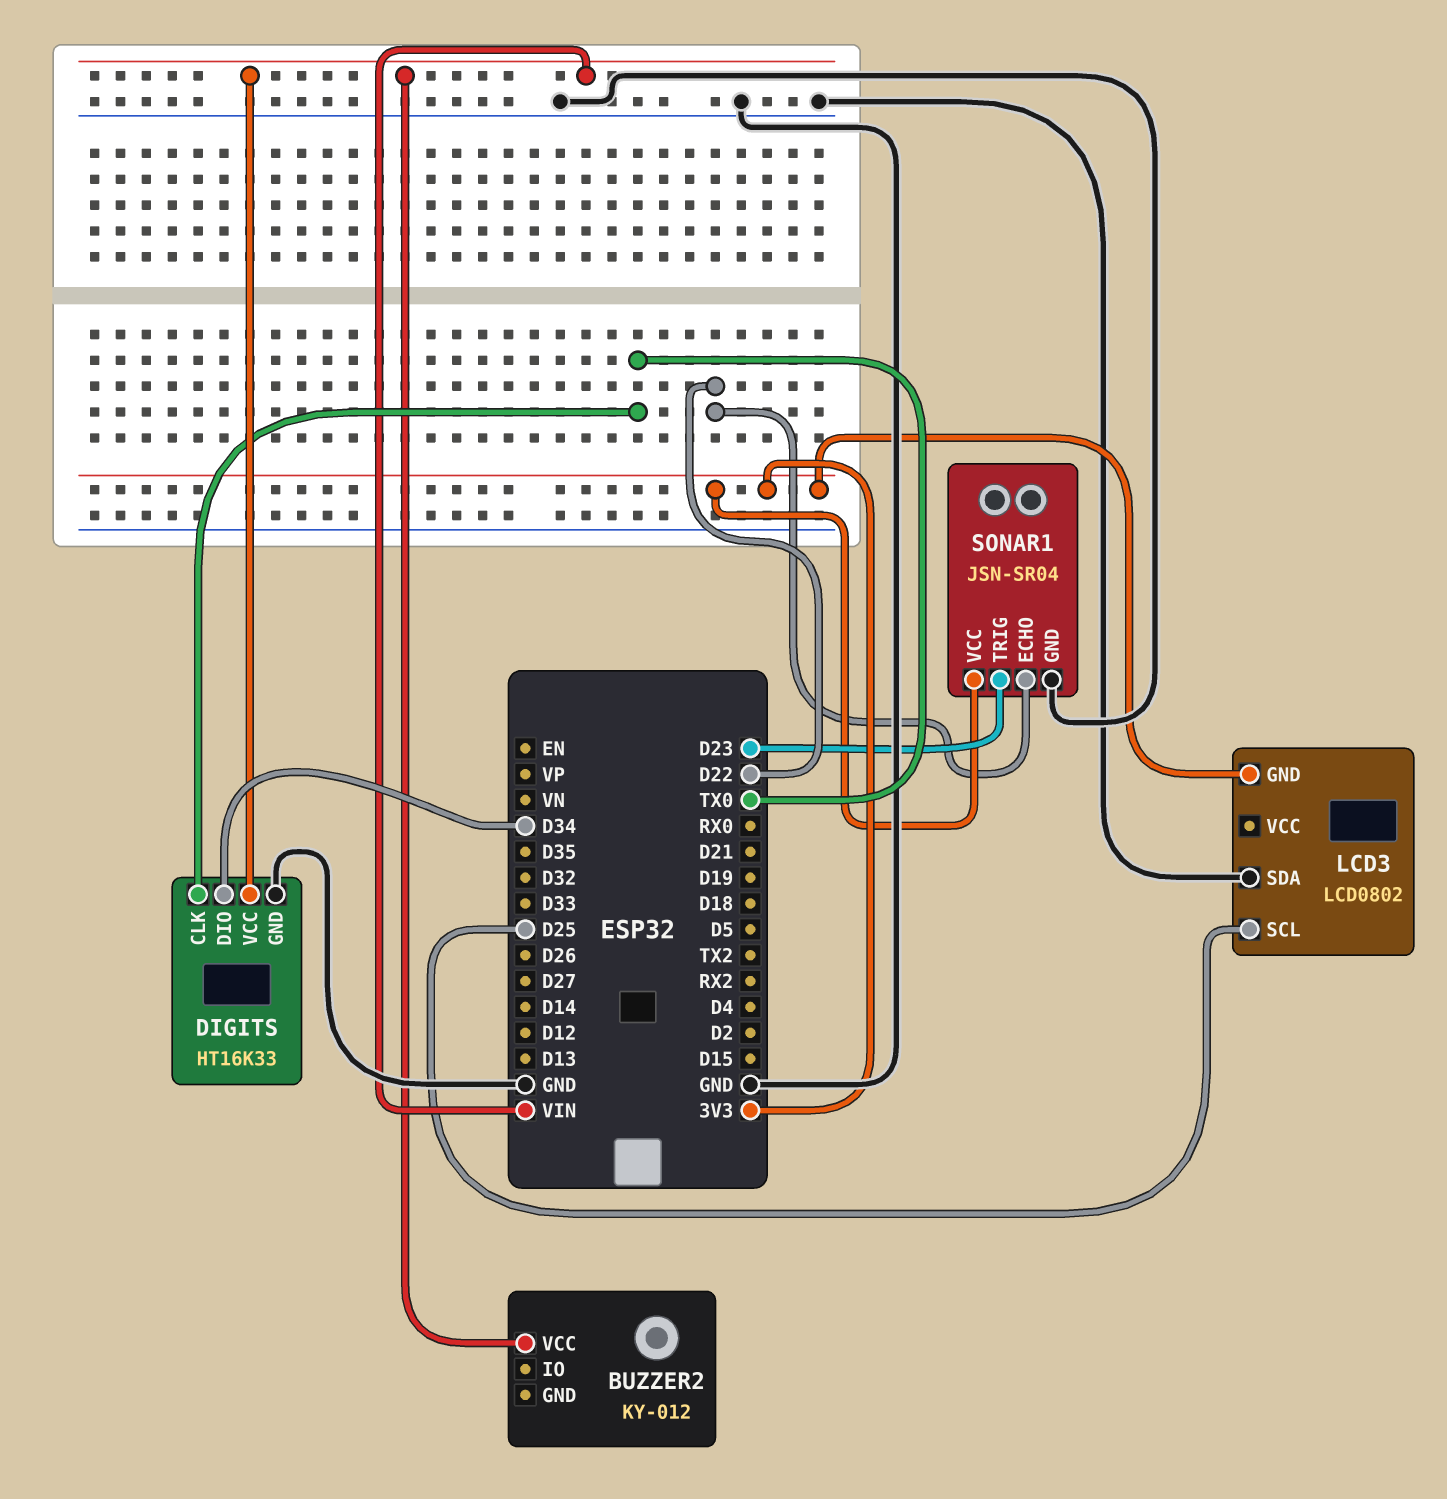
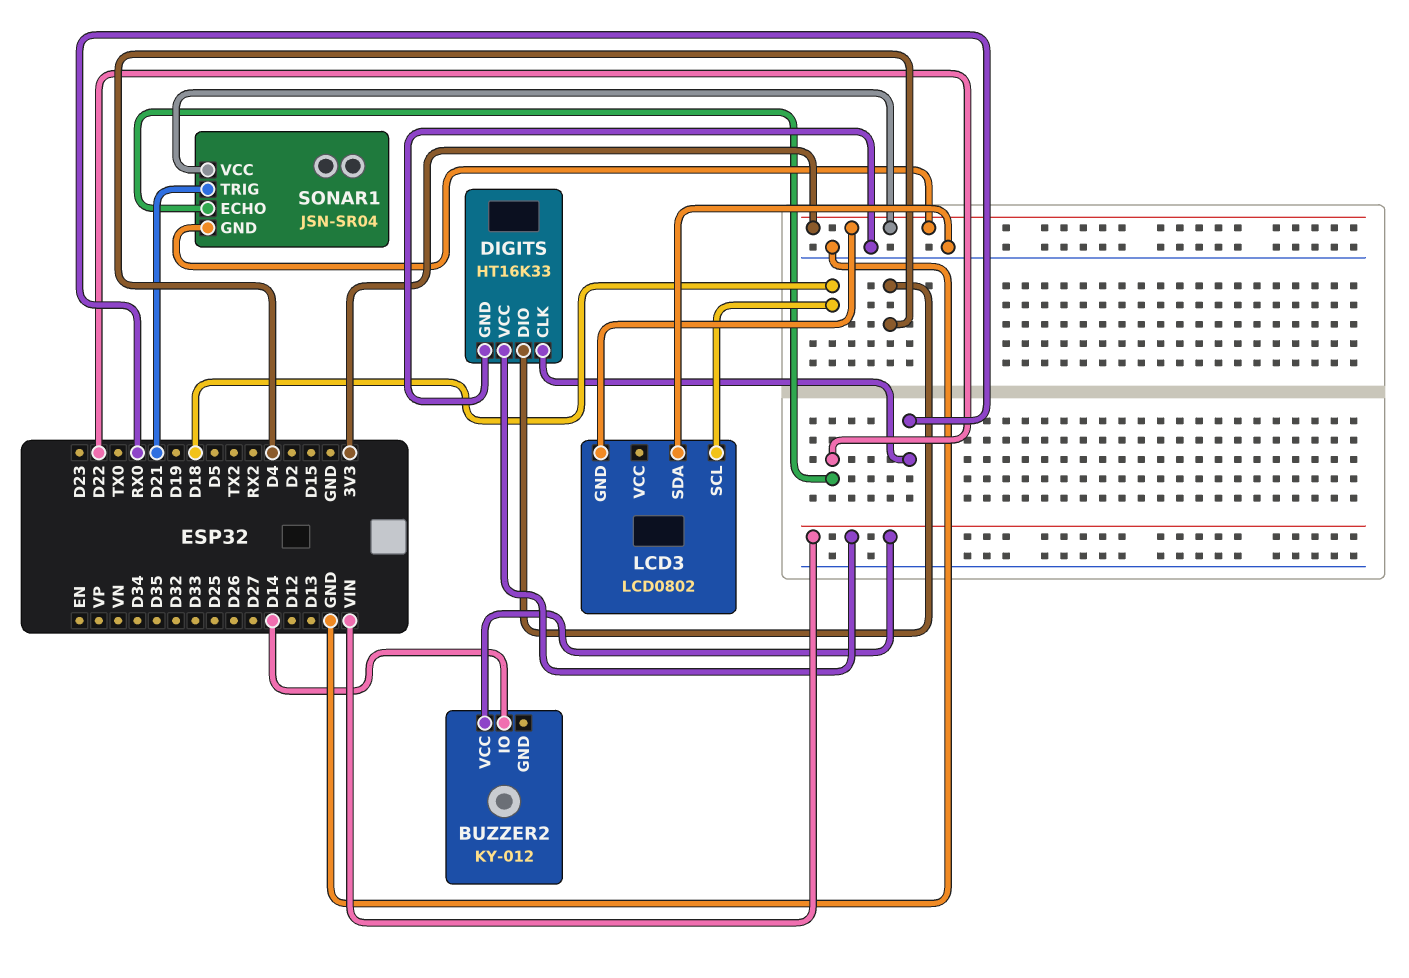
BUZZER2 pin IO: none -> D14
DIGITS pin CLK: TX0 -> RX0
DIGITS pin DIO: D34 -> D4
LCD3 pin SCL: D25 -> D18
SONAR1 pin GND: GND -> 3V3
SONAR1 pin TRIG: D23 -> D21

